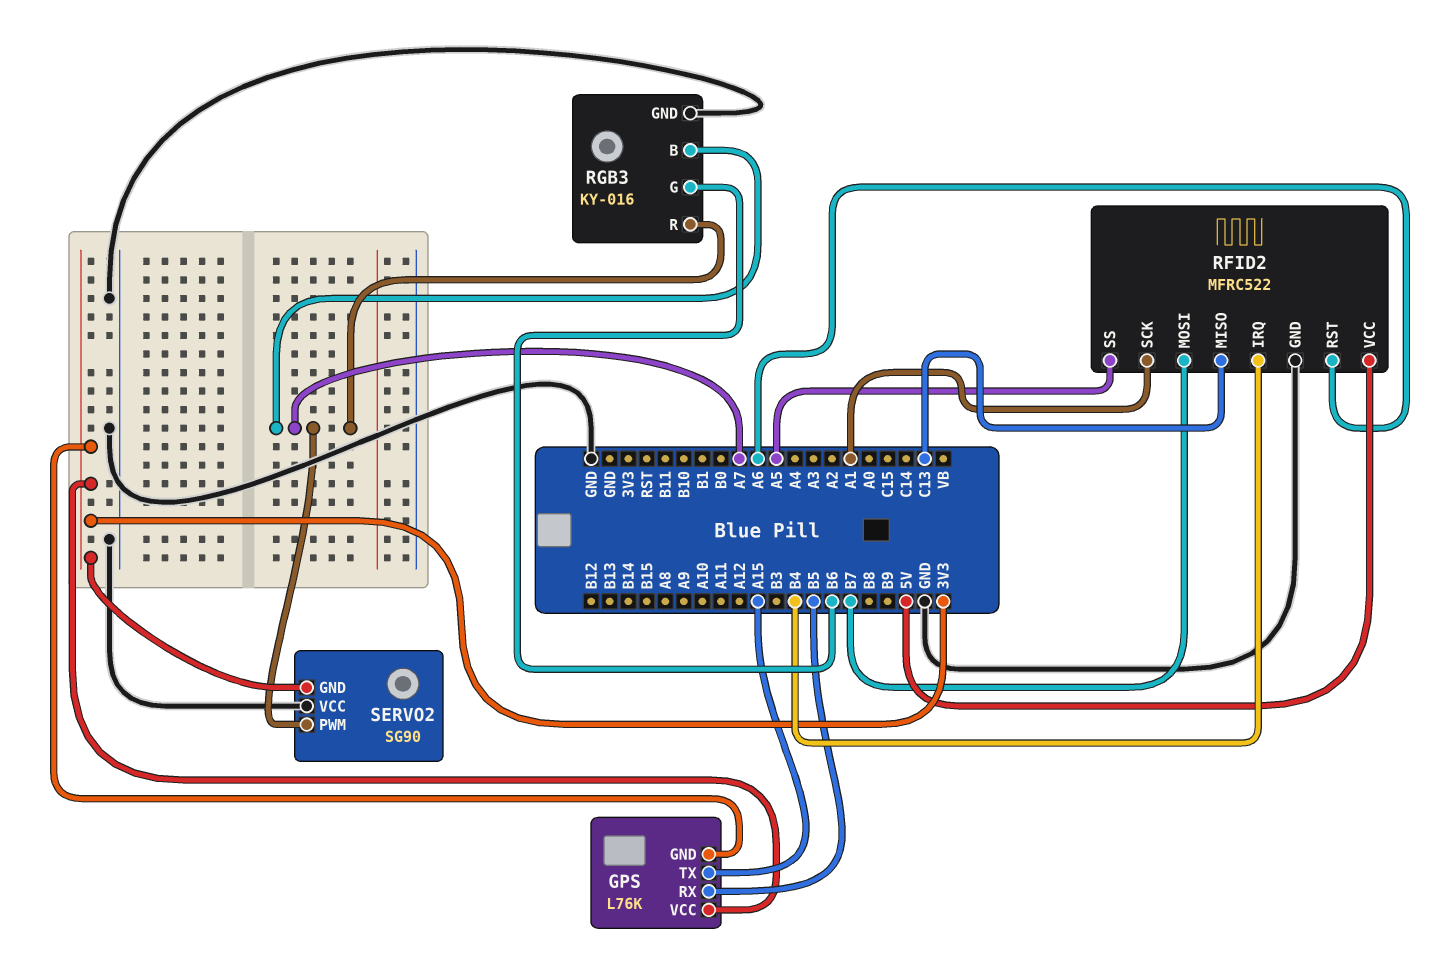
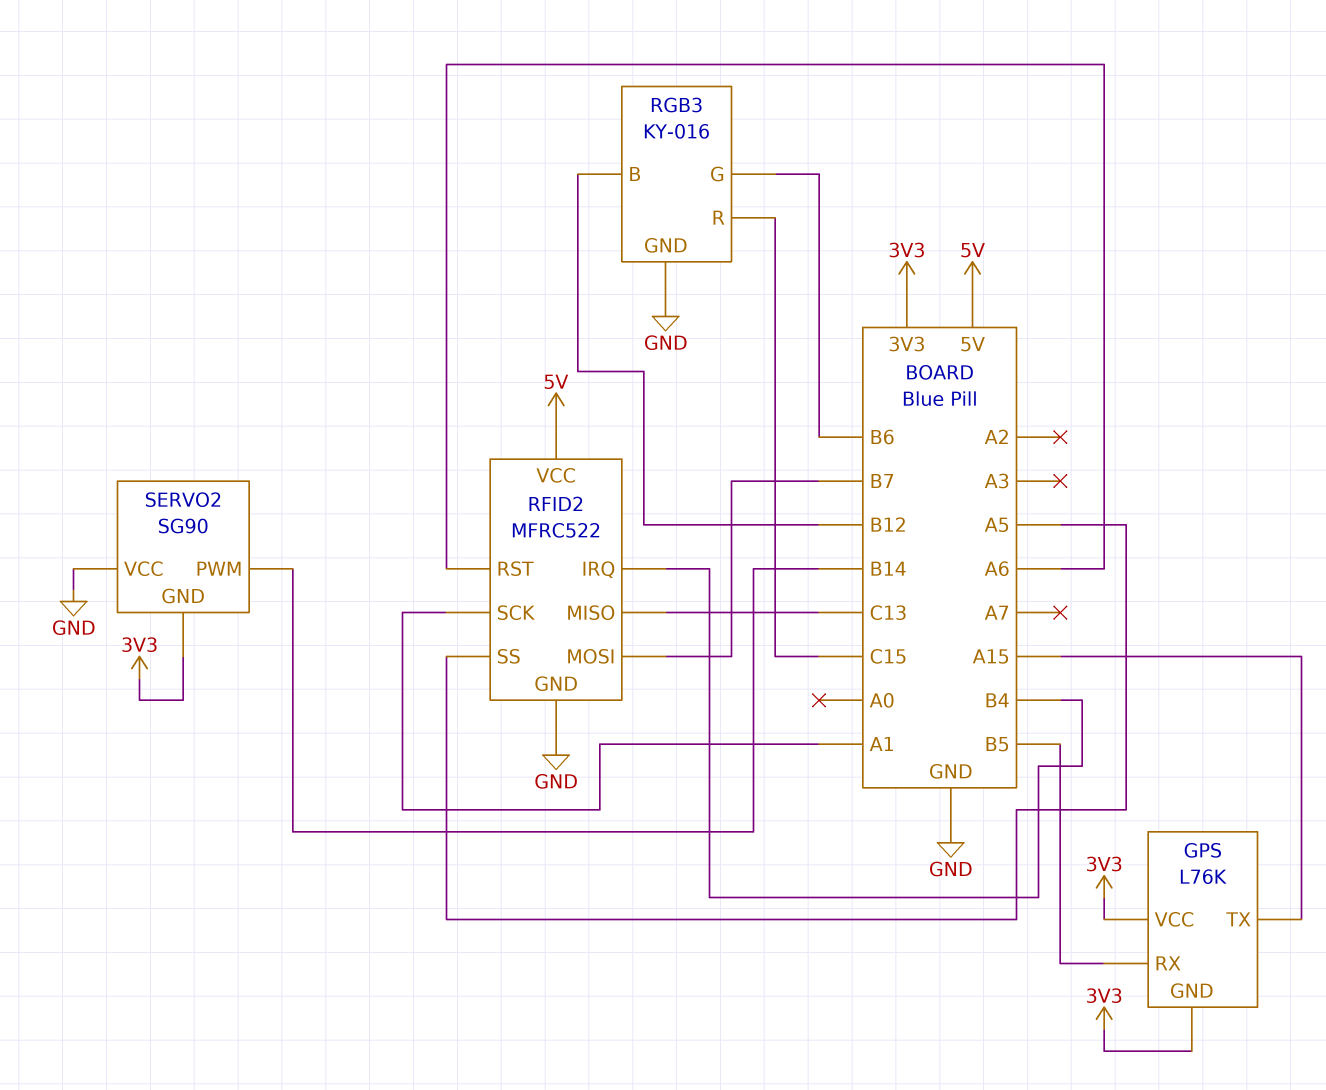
RGB3 pin B: A7 -> B12
RGB3 pin R: A7 -> C15
SERVO2 pin PWM: A7 -> B14

